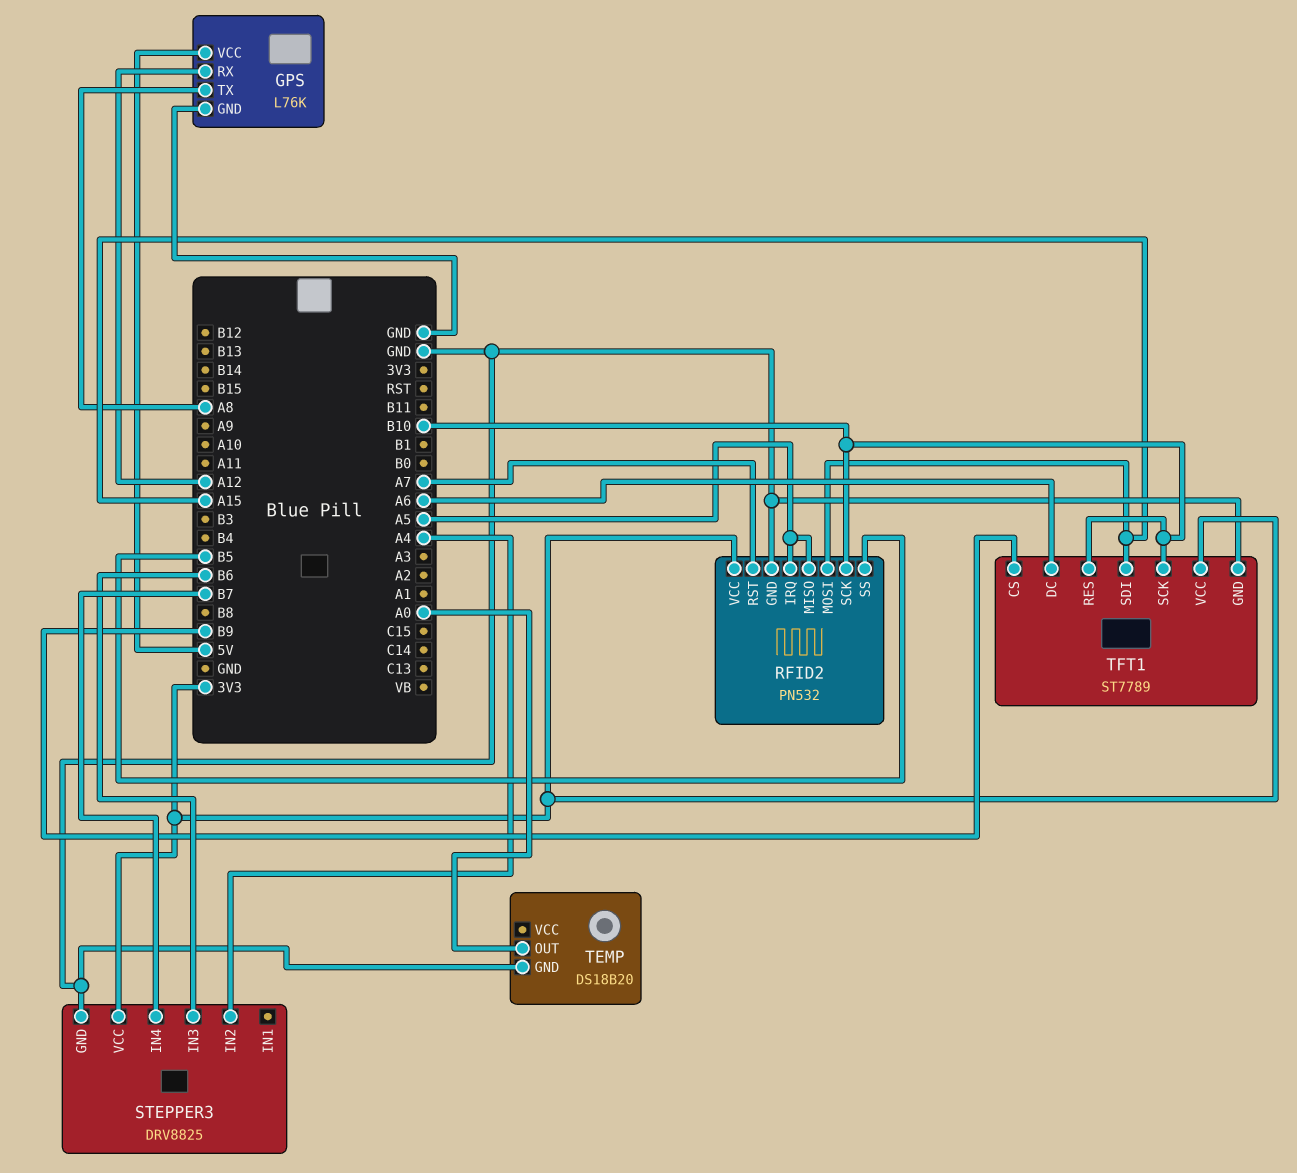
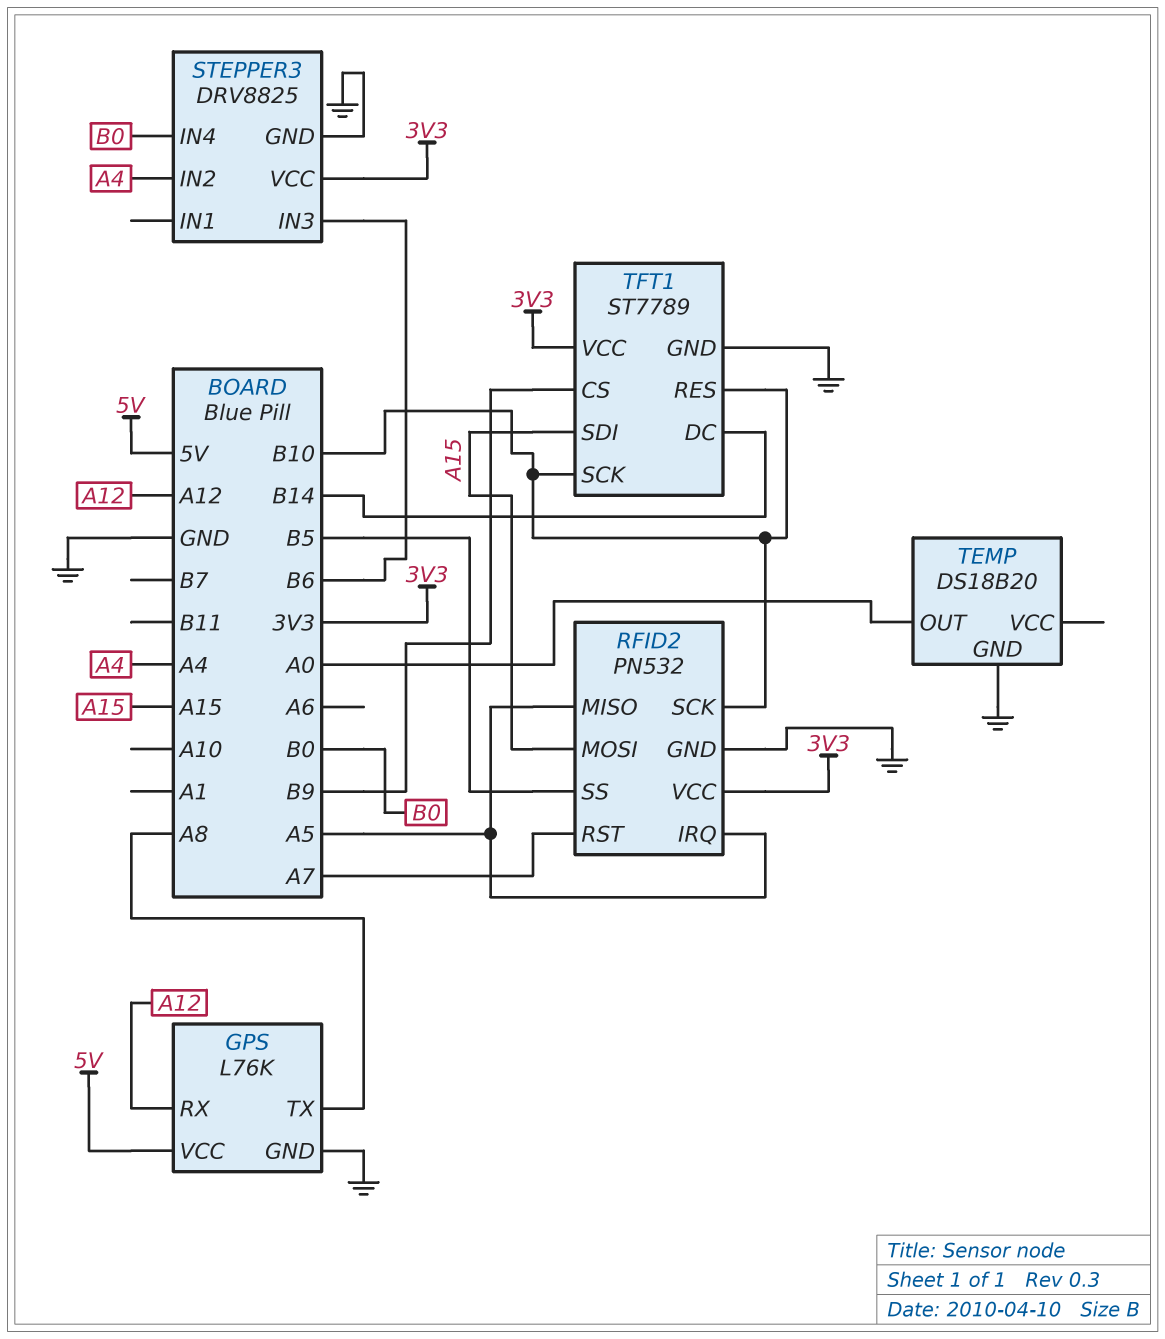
STEPPER3 pin IN4: B7 -> B0
TFT1 pin DC: A6 -> B14

